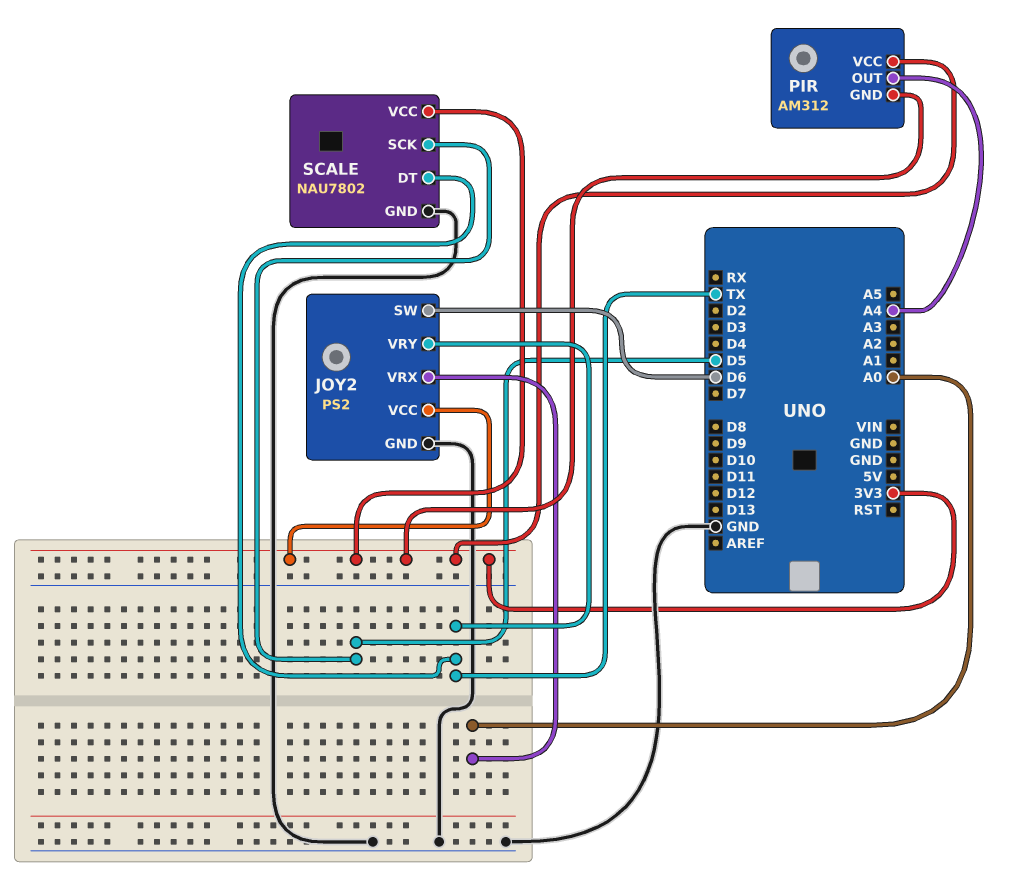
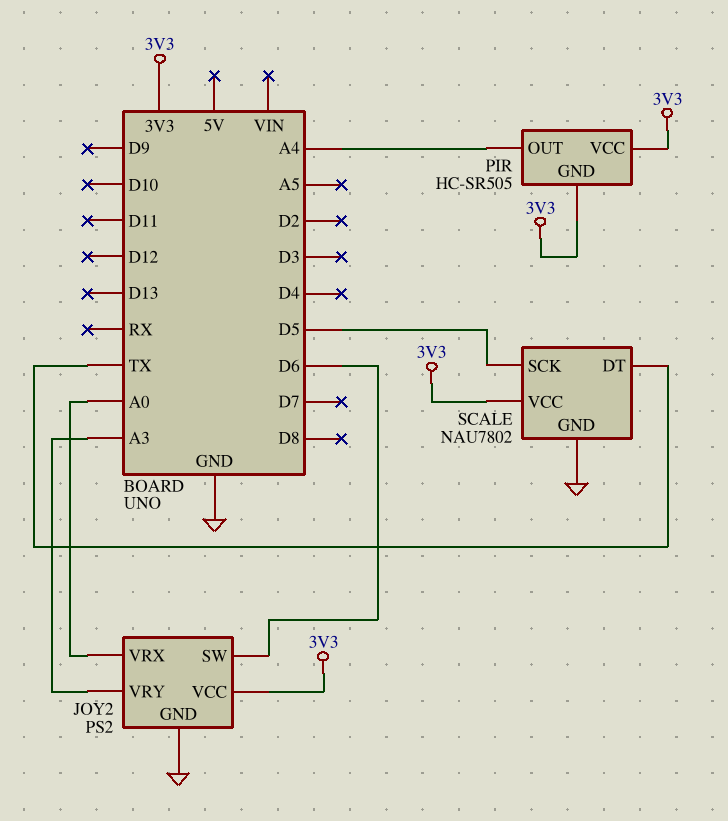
JOY2 pin VRY: TX -> A3
PIR: AM312 -> HC-SR505

